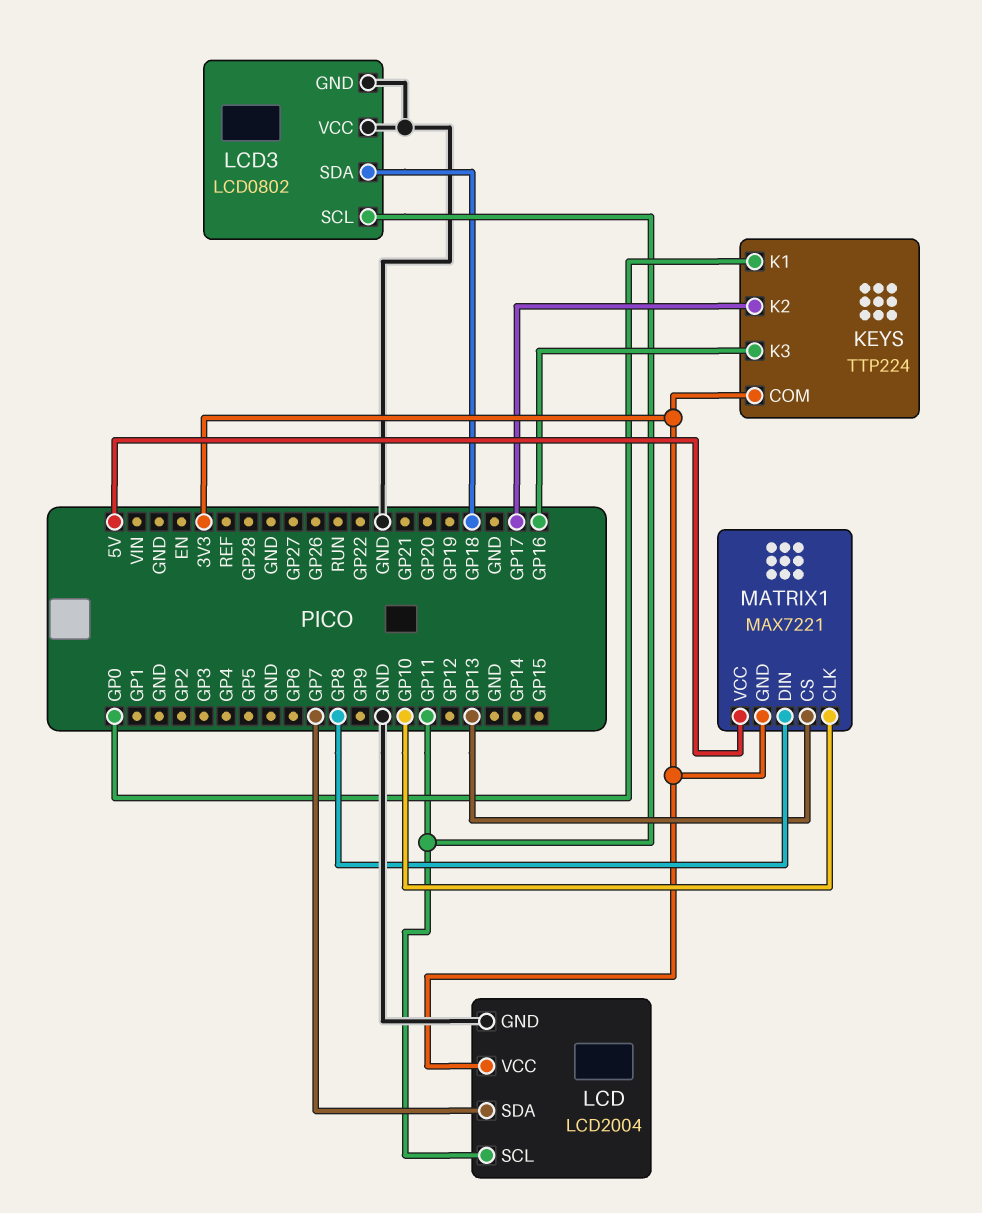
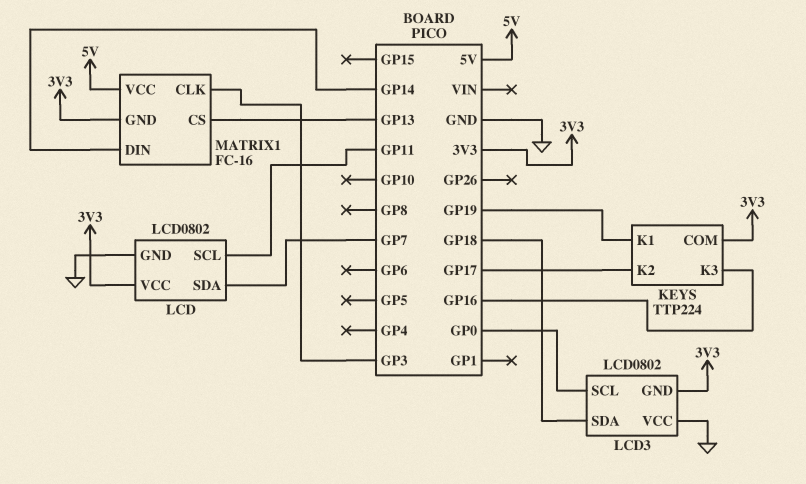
KEYS pin K1: GP0 -> GP19
LCD: LCD2004 -> LCD0802
LCD3 pin GND: GND -> 3V3
LCD3 pin SCL: GP11 -> GP0
MATRIX1: MAX7221 -> FC-16
MATRIX1 pin CLK: GP10 -> GP3
MATRIX1 pin DIN: GP8 -> GP14

